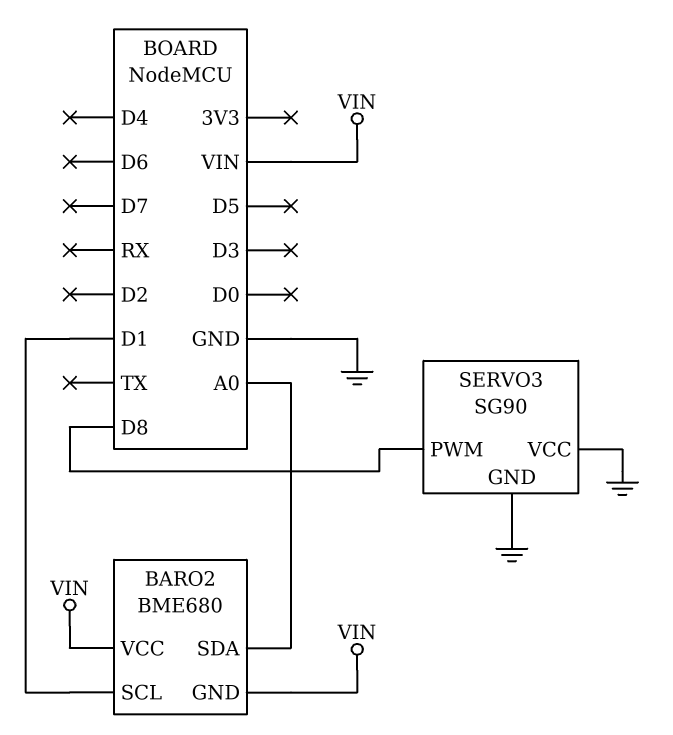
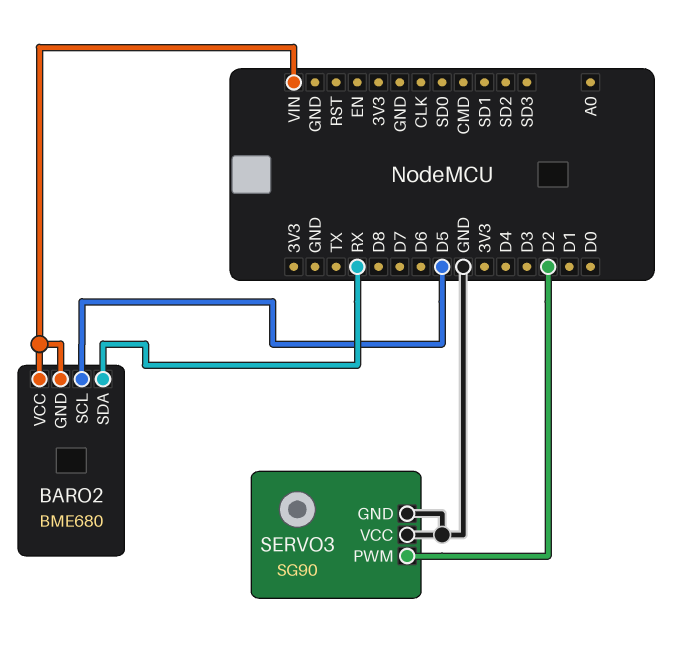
BARO2 pin SCL: D1 -> D5
BARO2 pin SDA: A0 -> RX
SERVO3 pin PWM: D8 -> D2

